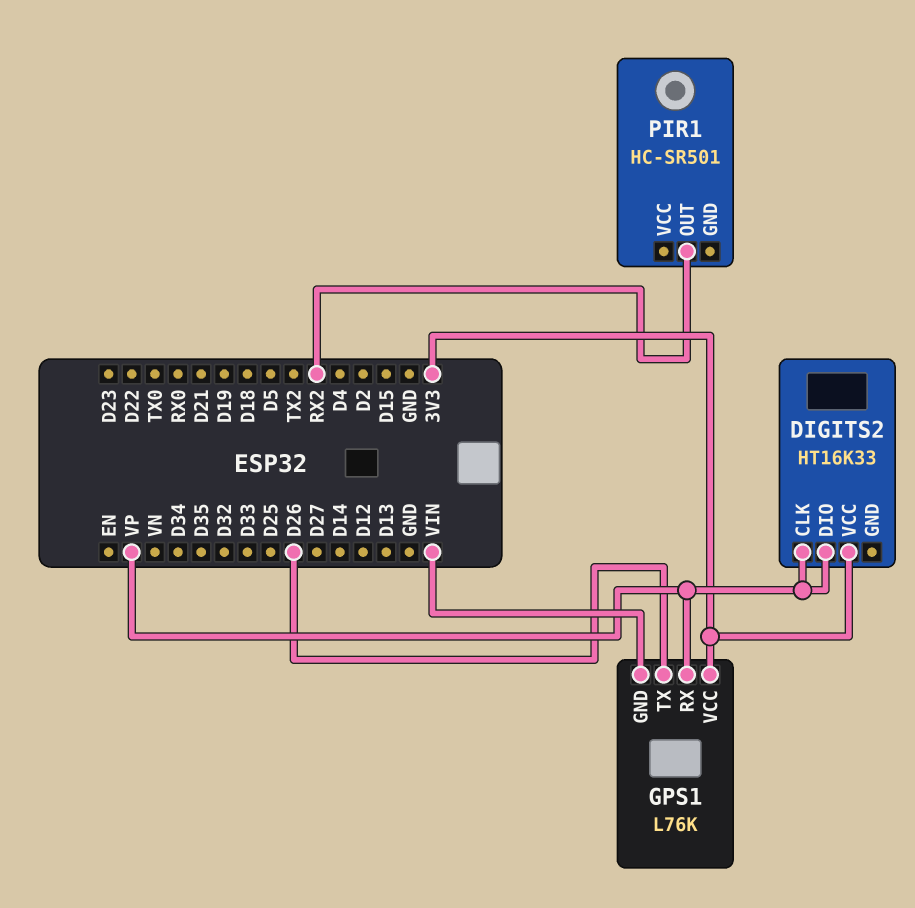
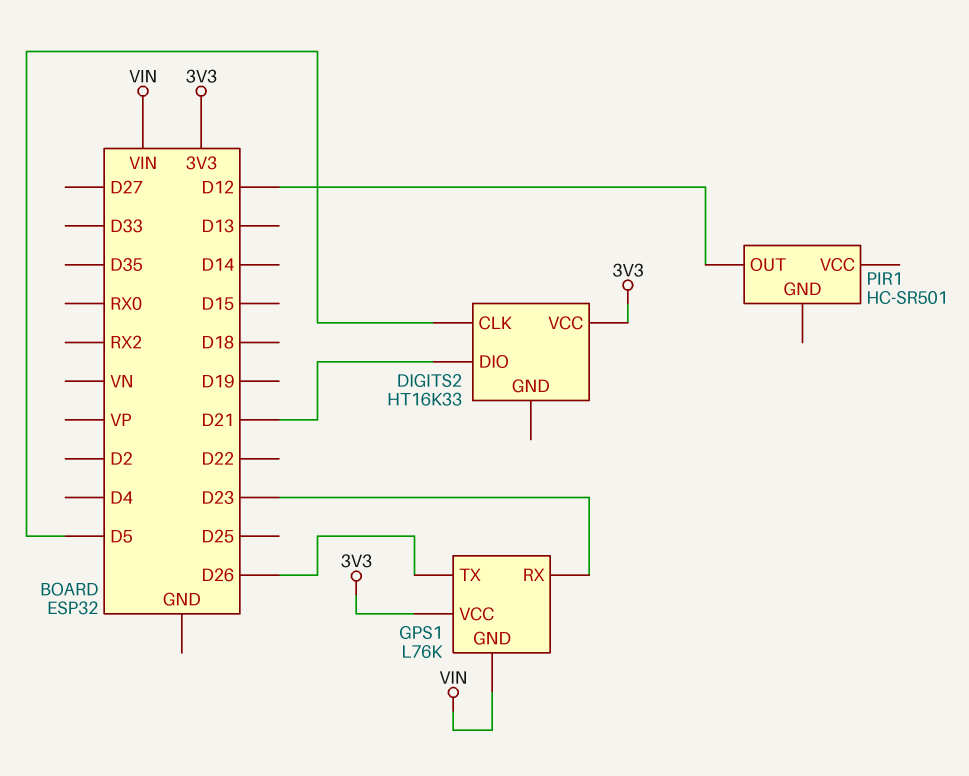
DIGITS2 pin CLK: VP -> D5
DIGITS2 pin DIO: VP -> D21
GPS1 pin RX: VP -> D23
PIR1 pin OUT: RX2 -> D12

